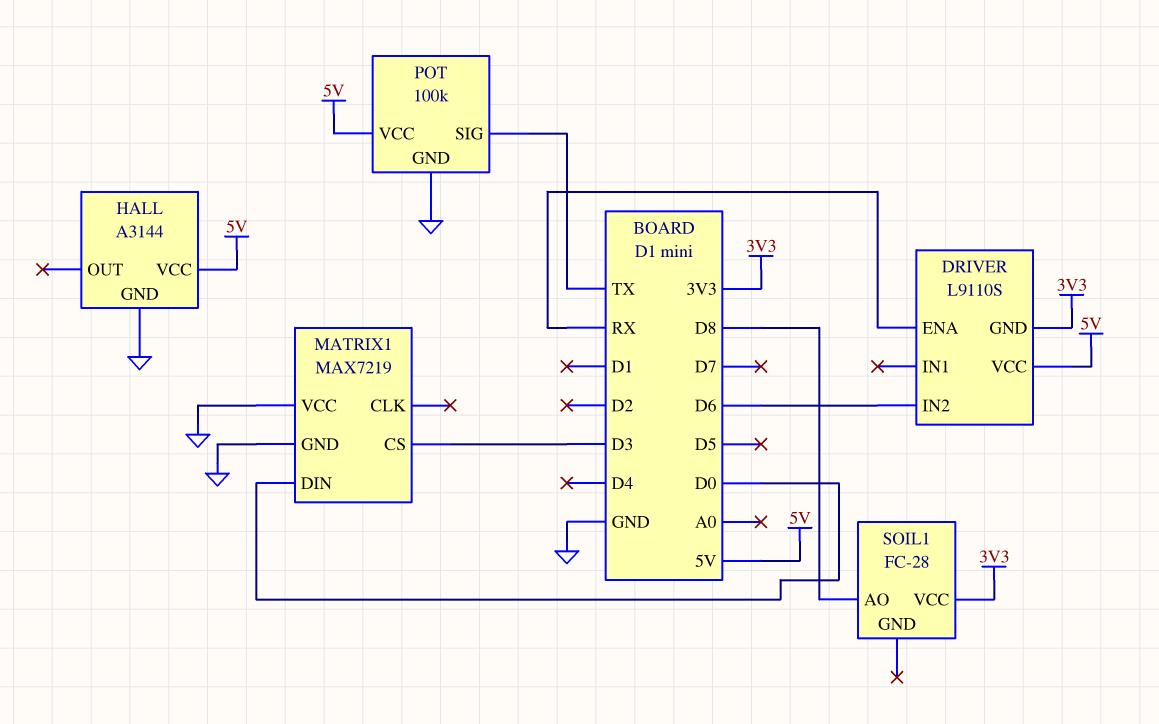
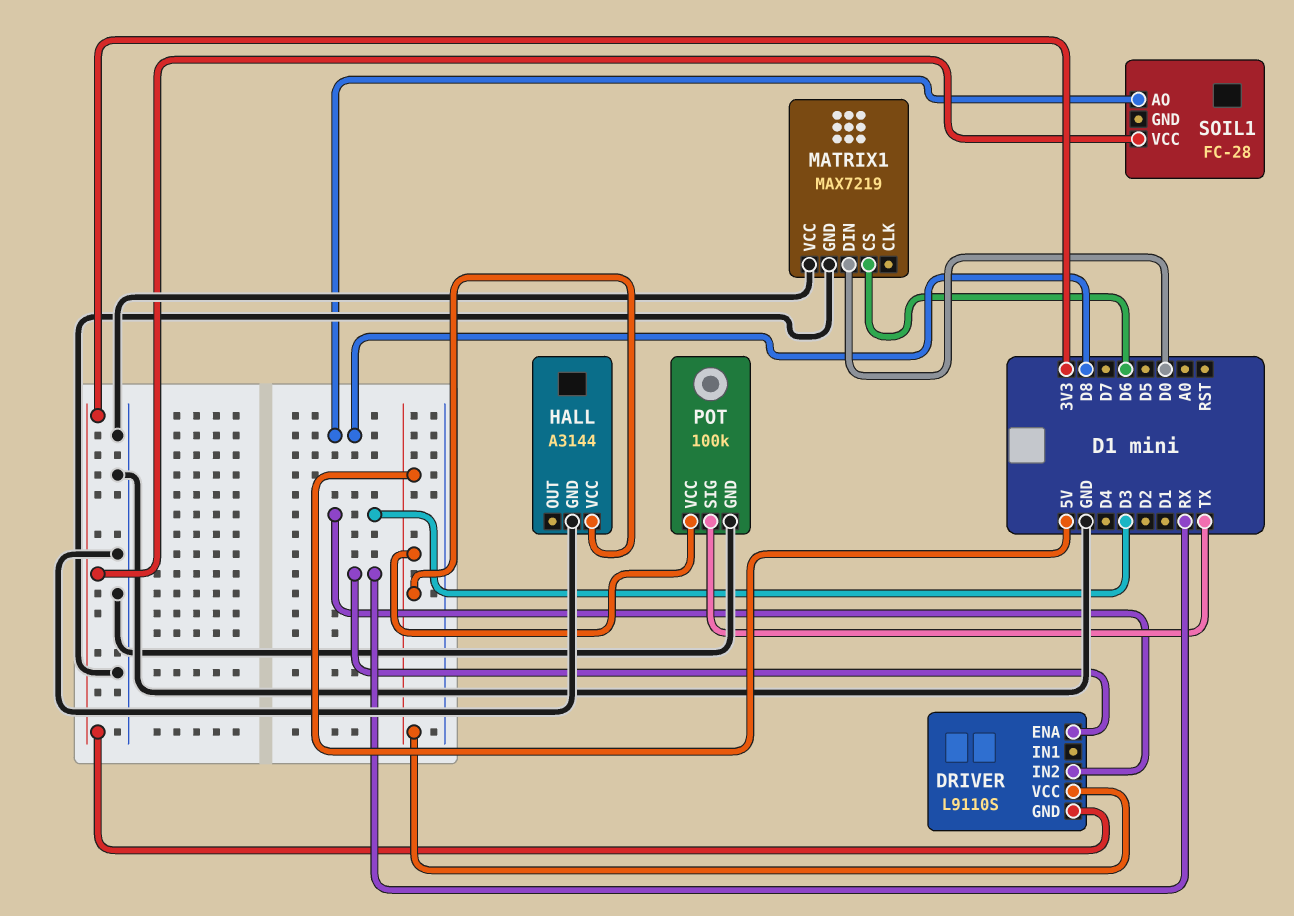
DRIVER pin IN2: D6 -> D3
MATRIX1 pin CS: D3 -> D6

